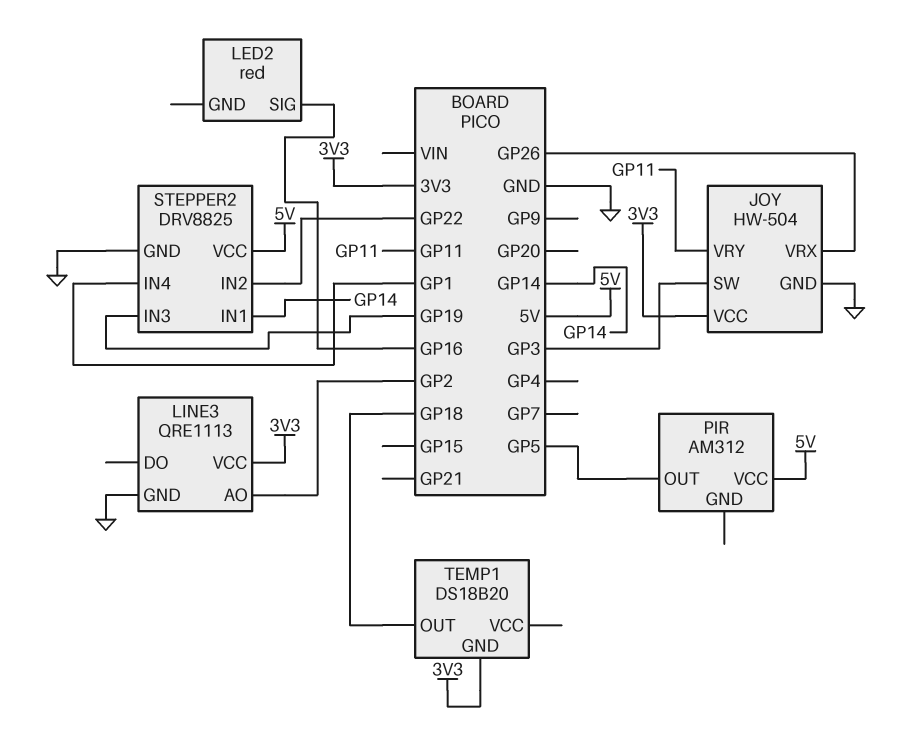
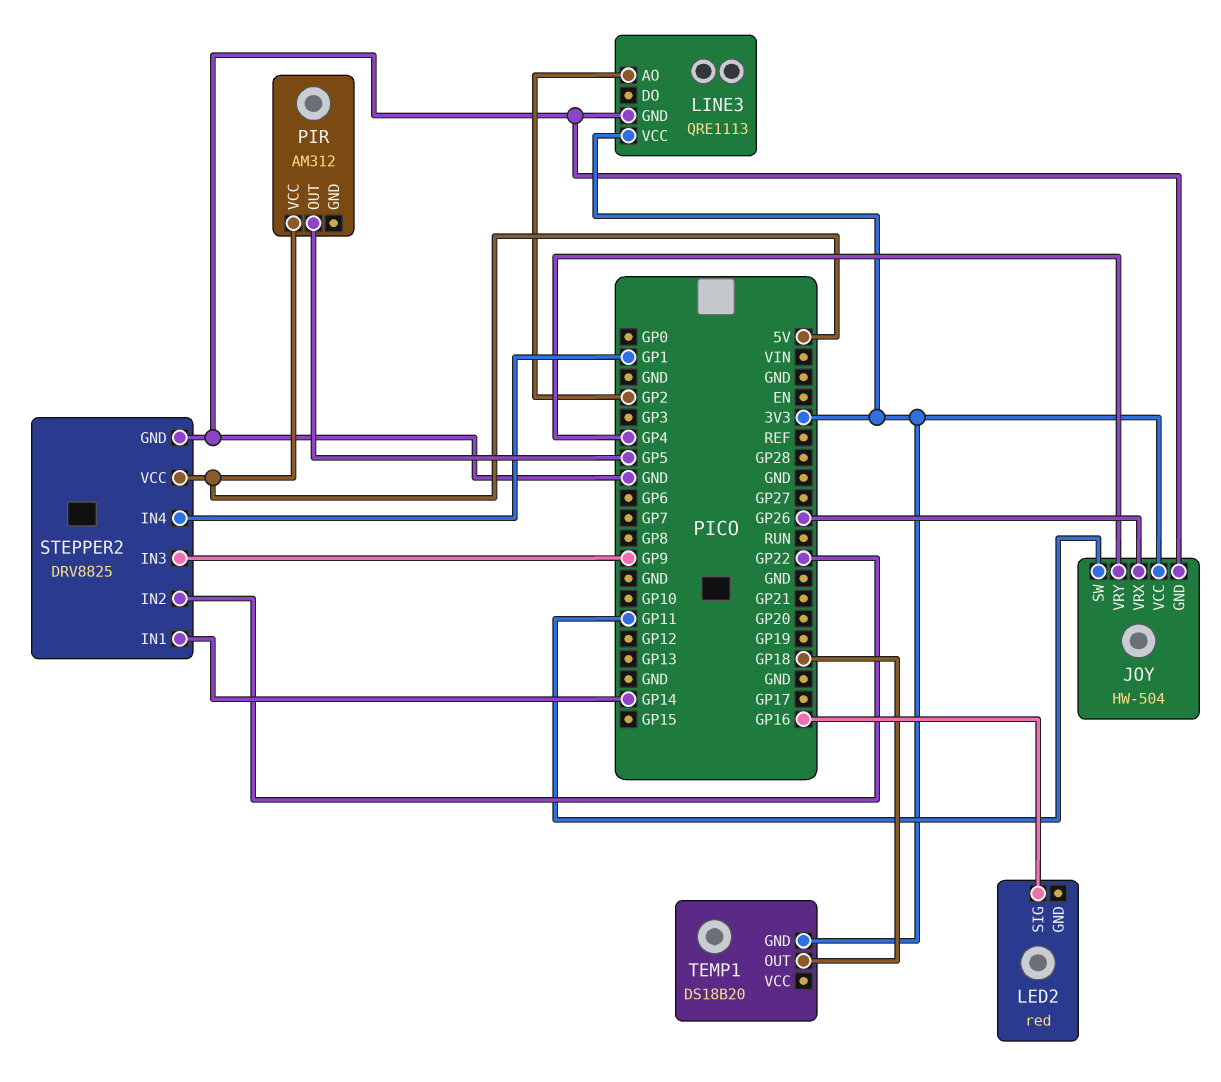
JOY pin SW: GP3 -> GP11
JOY pin VRY: GP11 -> GP4
STEPPER2 pin IN3: GP19 -> GP9

